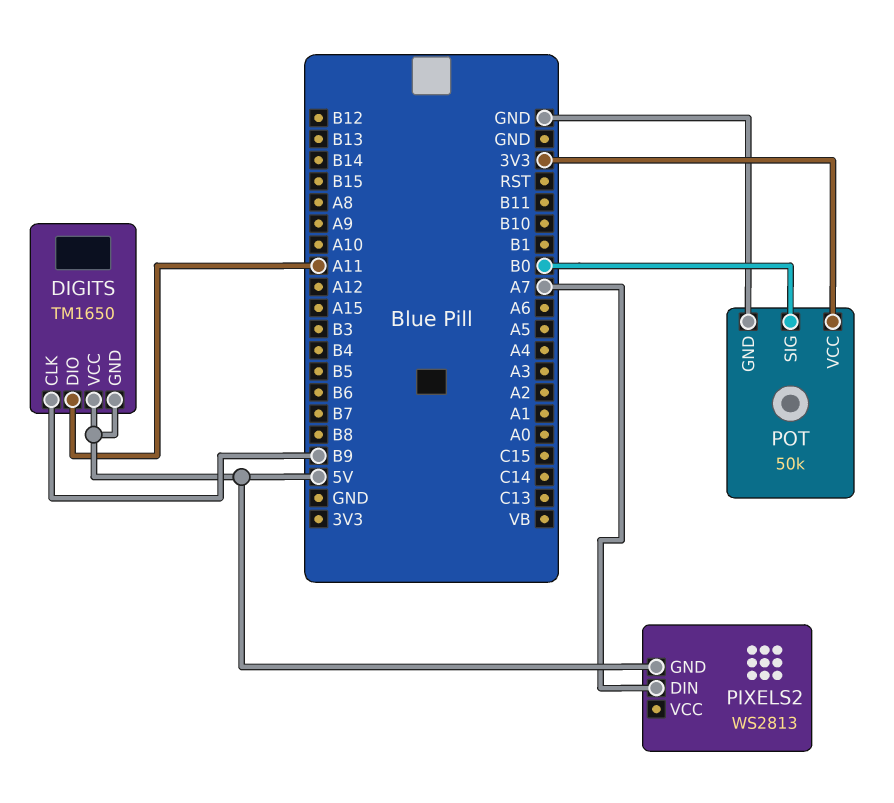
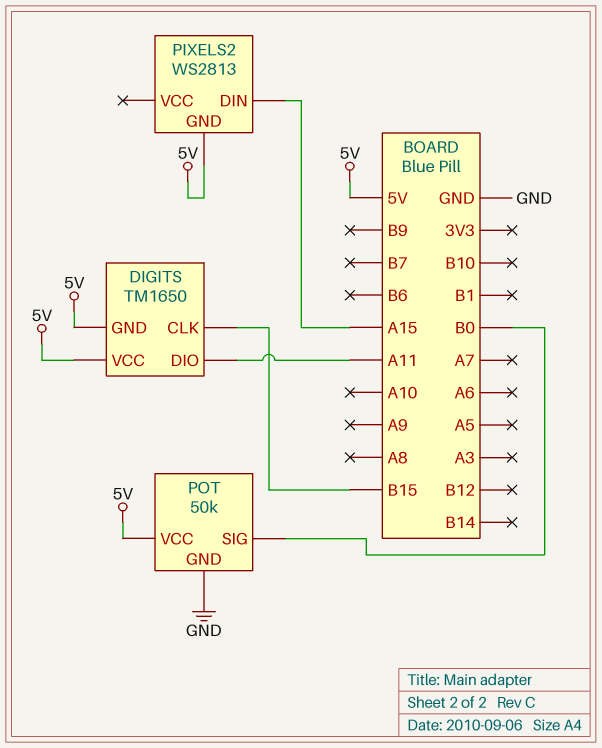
DIGITS pin CLK: B9 -> B15
PIXELS2 pin DIN: A7 -> A15
POT pin VCC: 3V3 -> 5V

